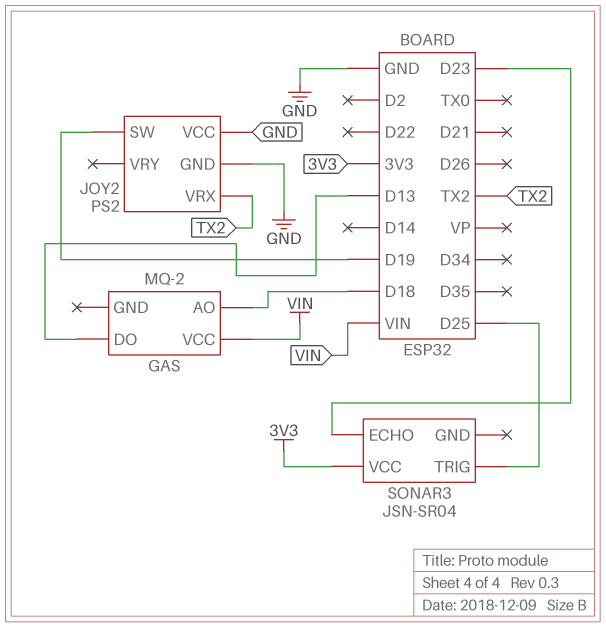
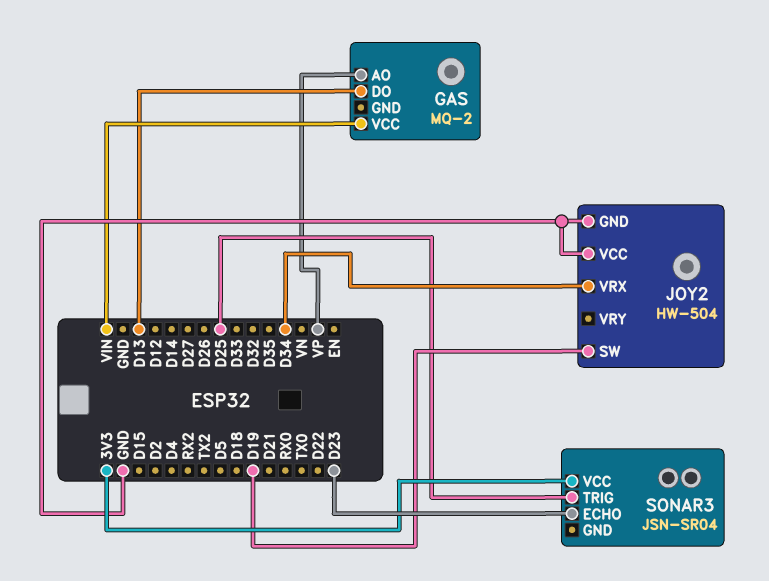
GAS pin AO: D18 -> VP
JOY2: PS2 -> HW-504
JOY2 pin VRX: TX2 -> D34

